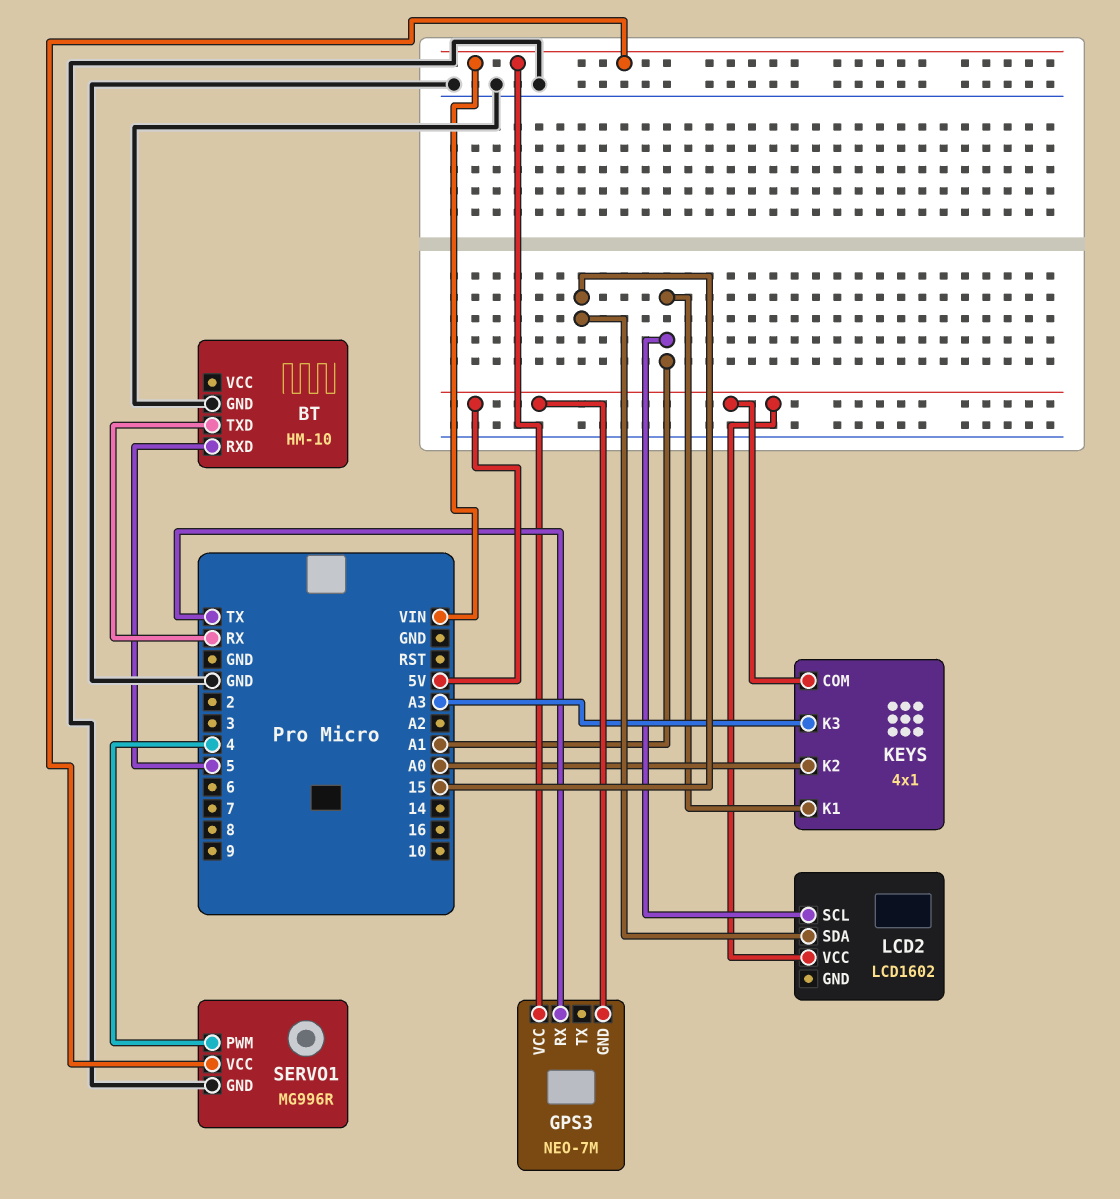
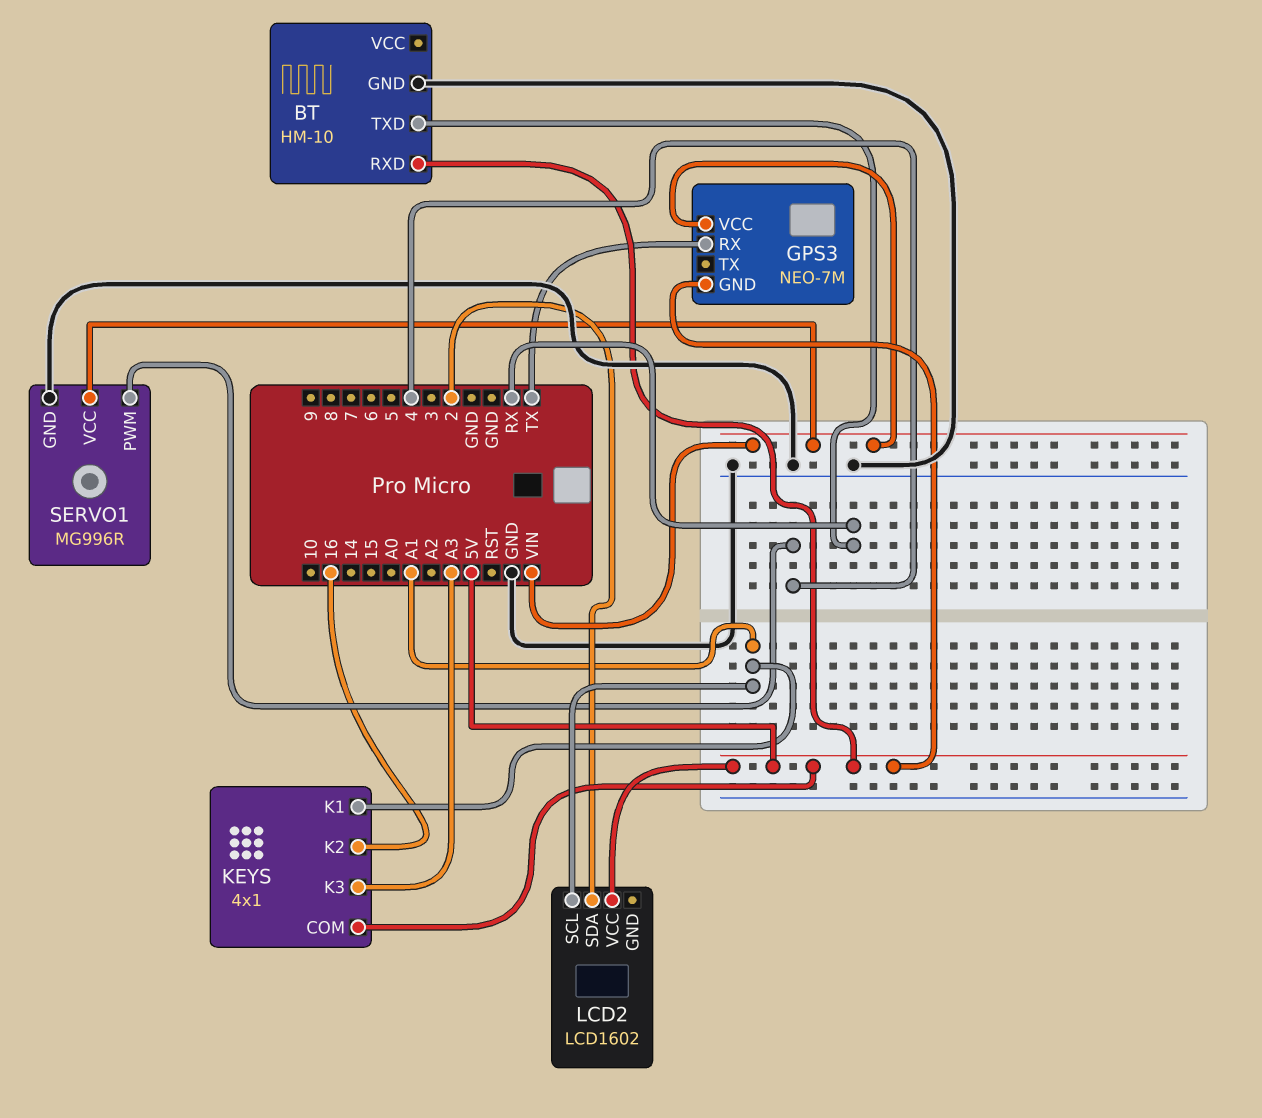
BT pin RXD: 5 -> 5V
KEYS pin K2: A0 -> 16
LCD2 pin SDA: 15 -> 2

